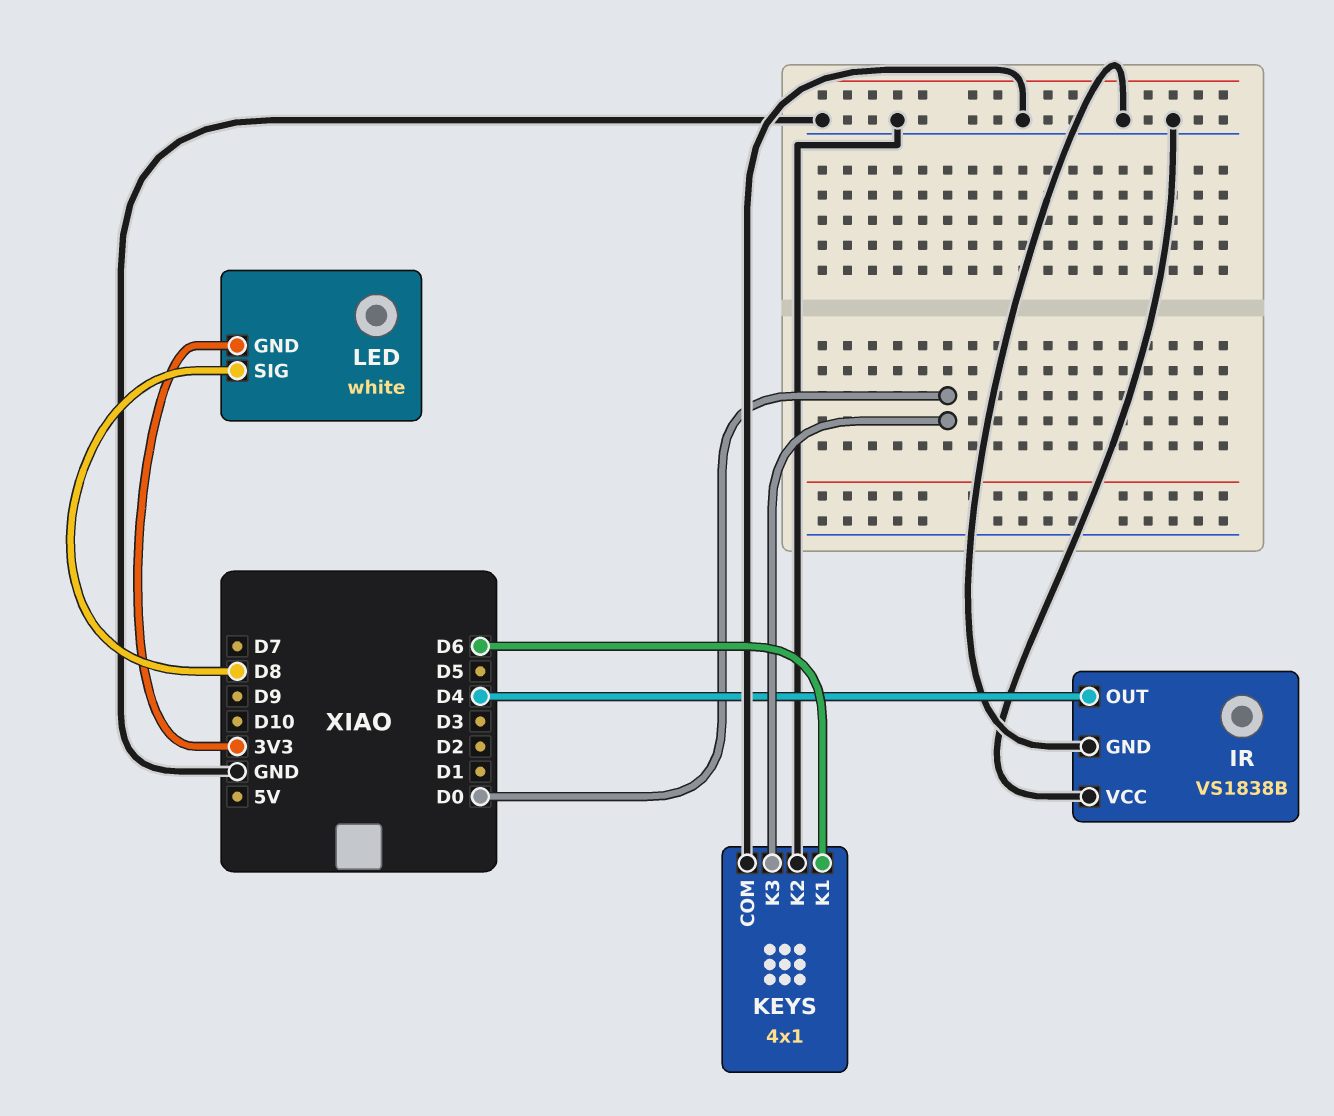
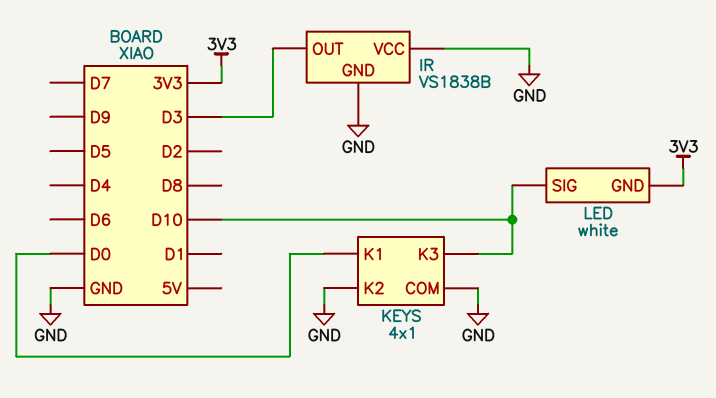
IR pin OUT: D4 -> D3
KEYS pin K1: D6 -> D0
KEYS pin K3: D0 -> D10
LED pin SIG: D8 -> D10

